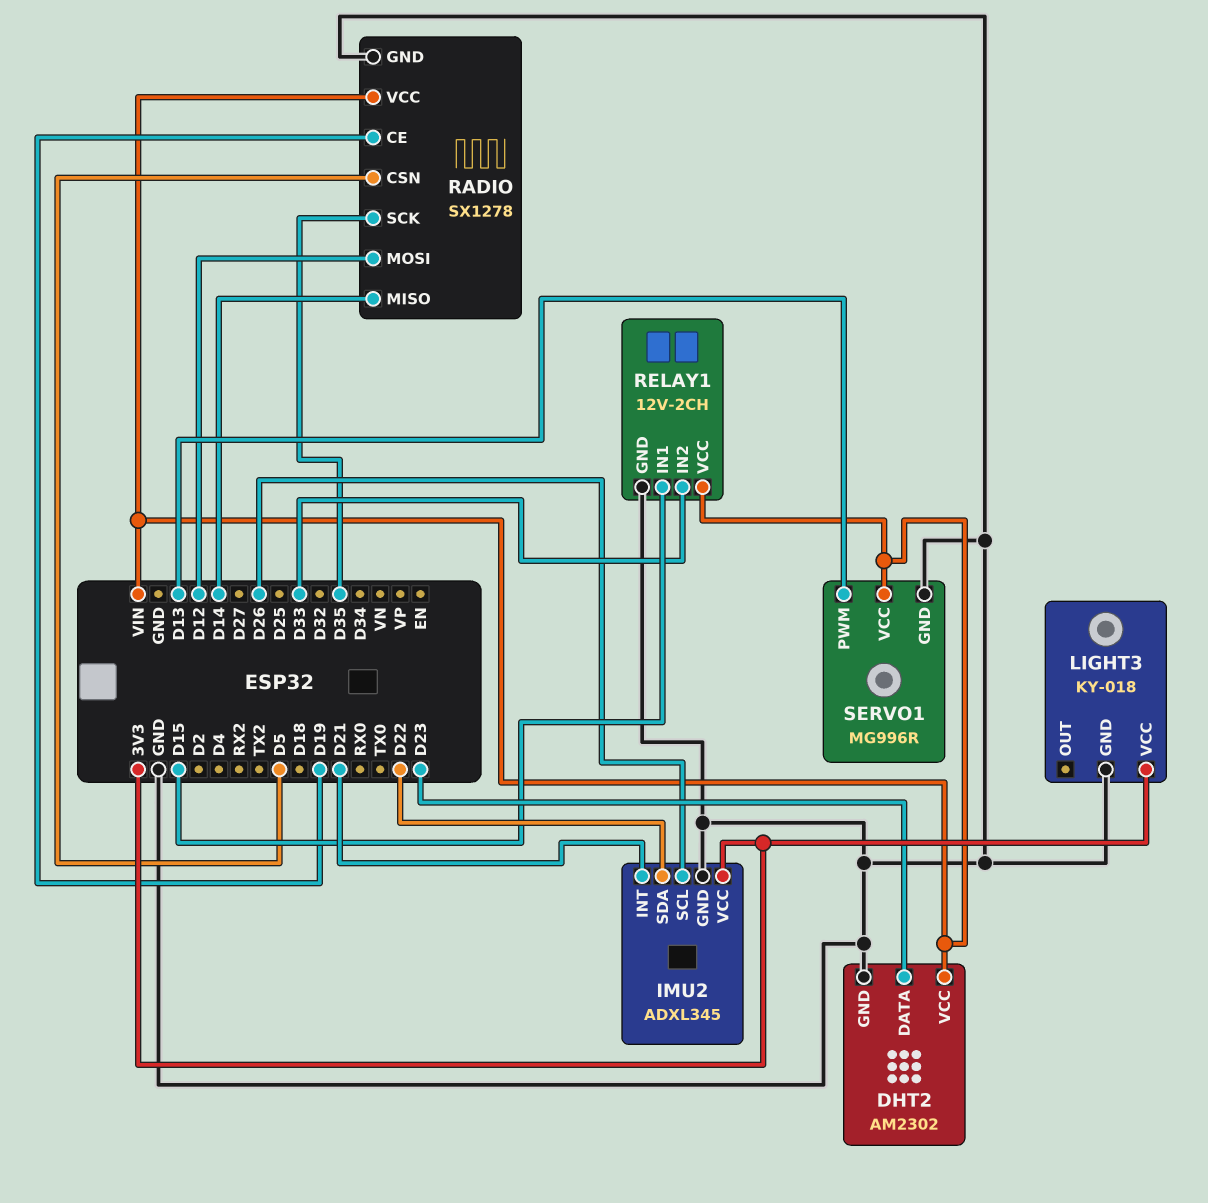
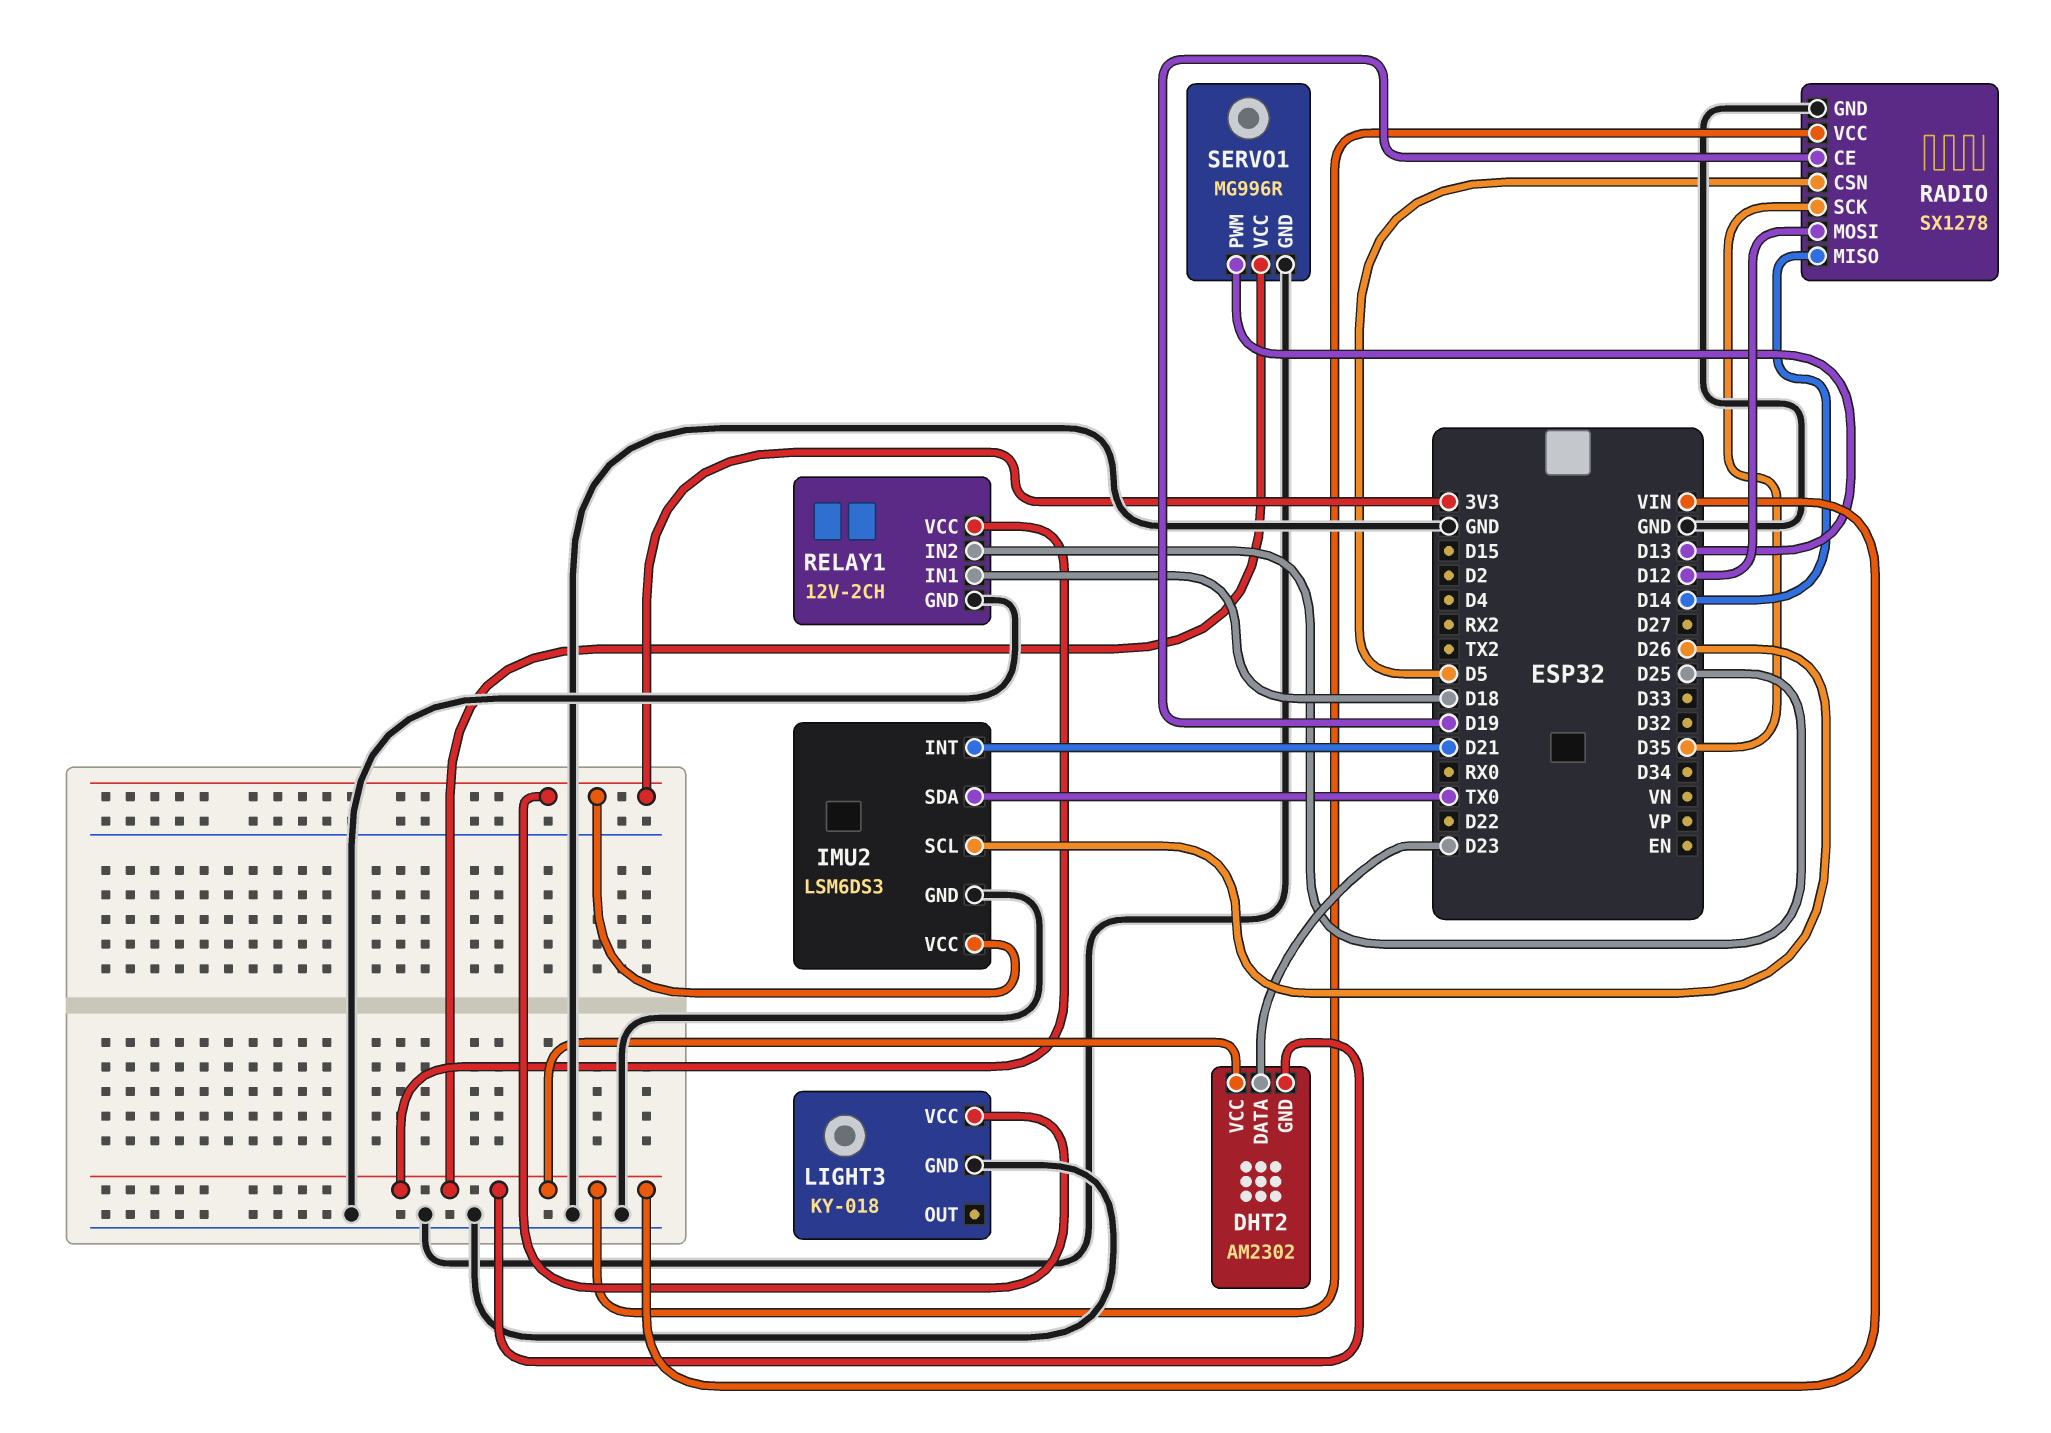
DHT2 pin GND: GND -> VIN
IMU2: ADXL345 -> LSM6DS3
IMU2 pin SDA: D22 -> TX0
RELAY1 pin IN1: D15 -> D18
RELAY1 pin IN2: D33 -> D25

